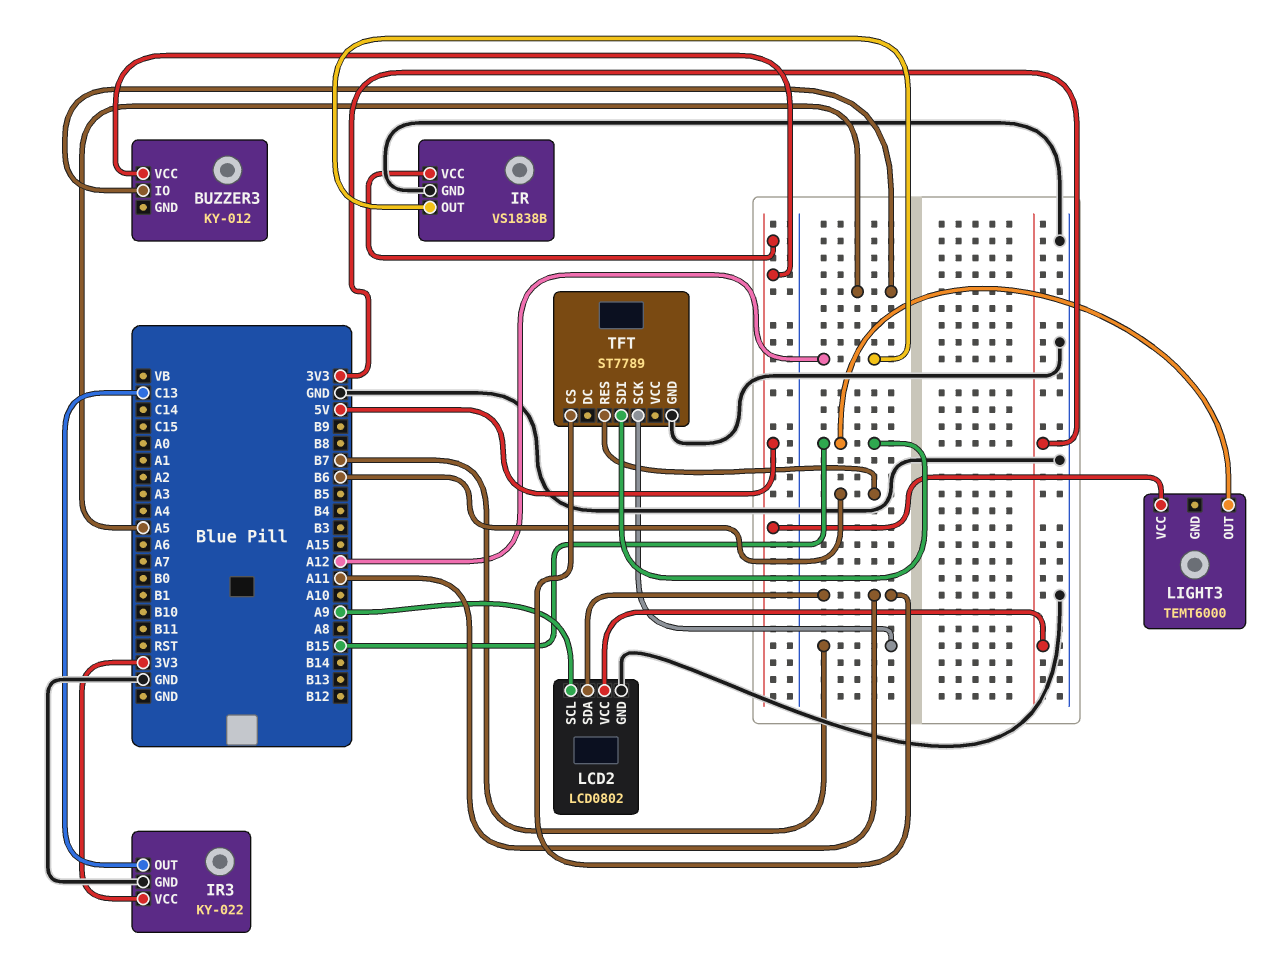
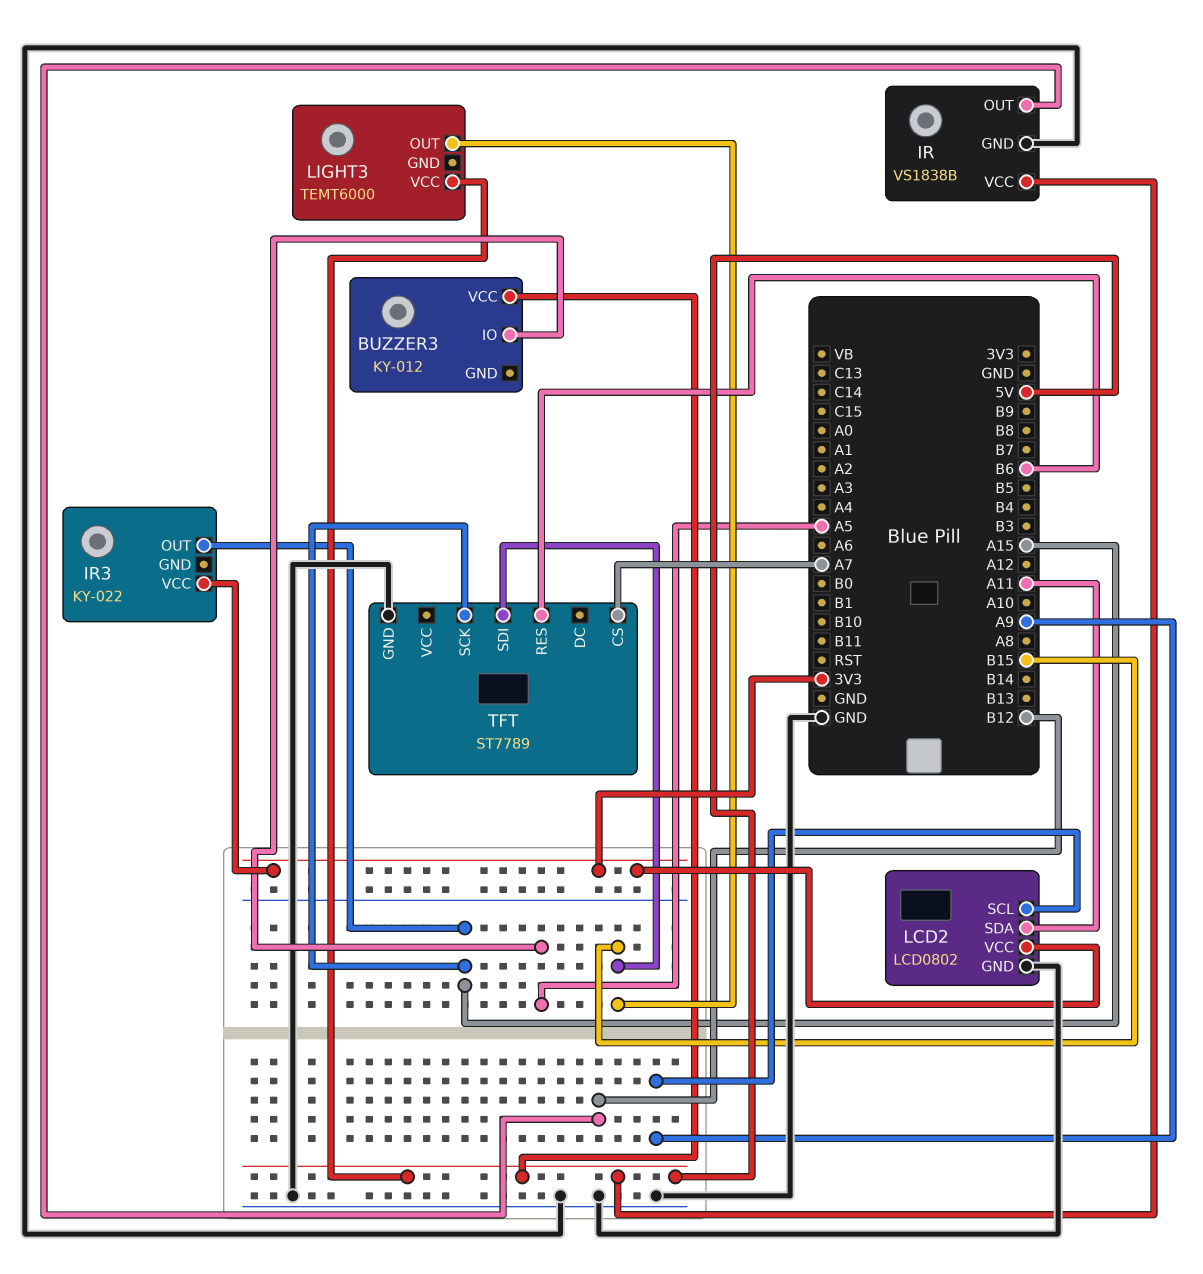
IR pin OUT: A12 -> B12
IR3 pin GND: GND -> none
IR3 pin OUT: C13 -> A15
TFT pin CS: A11 -> A7
TFT pin SCK: B7 -> A15

